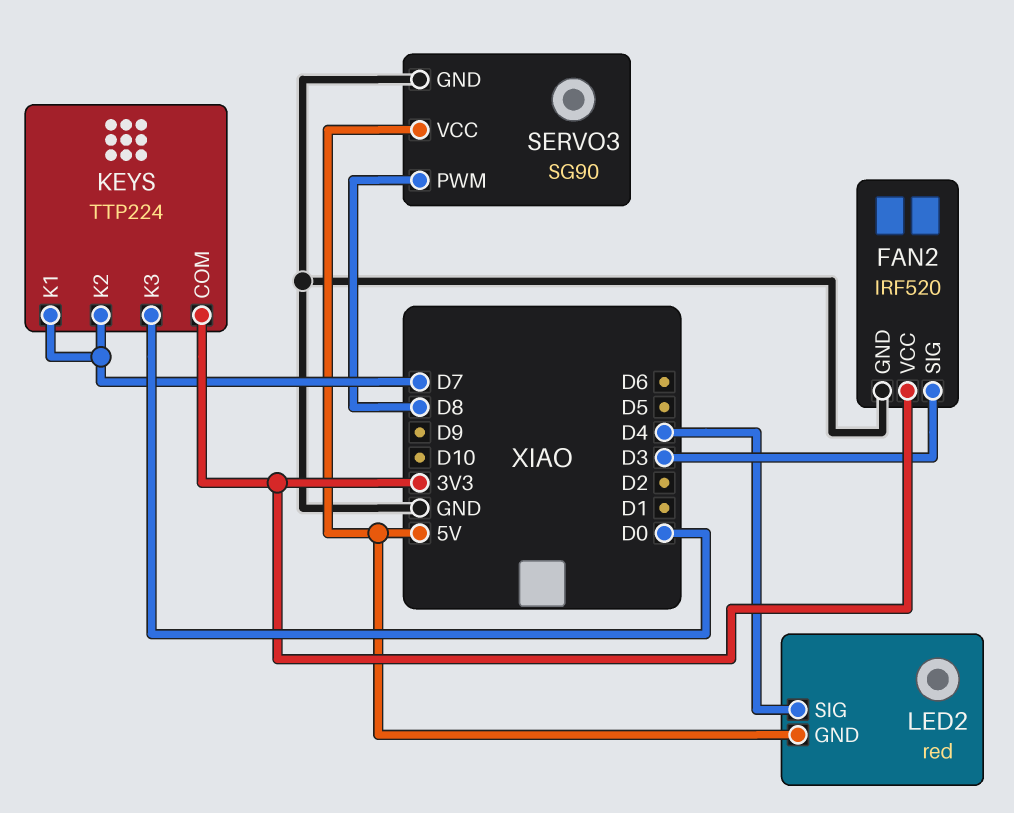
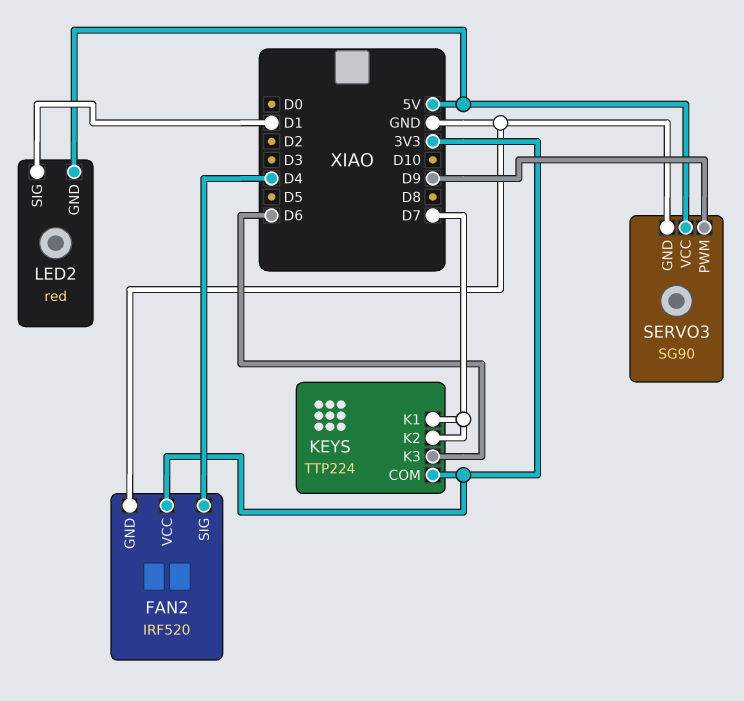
FAN2 pin SIG: D3 -> D4
KEYS pin K3: D0 -> D6
LED2 pin SIG: D4 -> D1
SERVO3 pin PWM: D8 -> D9

